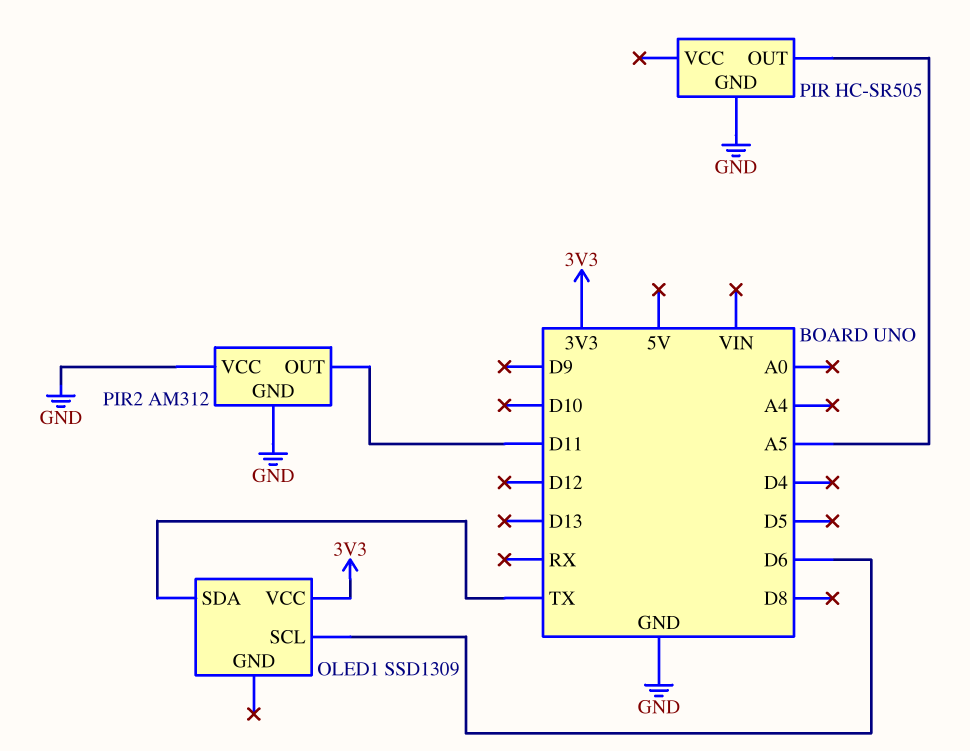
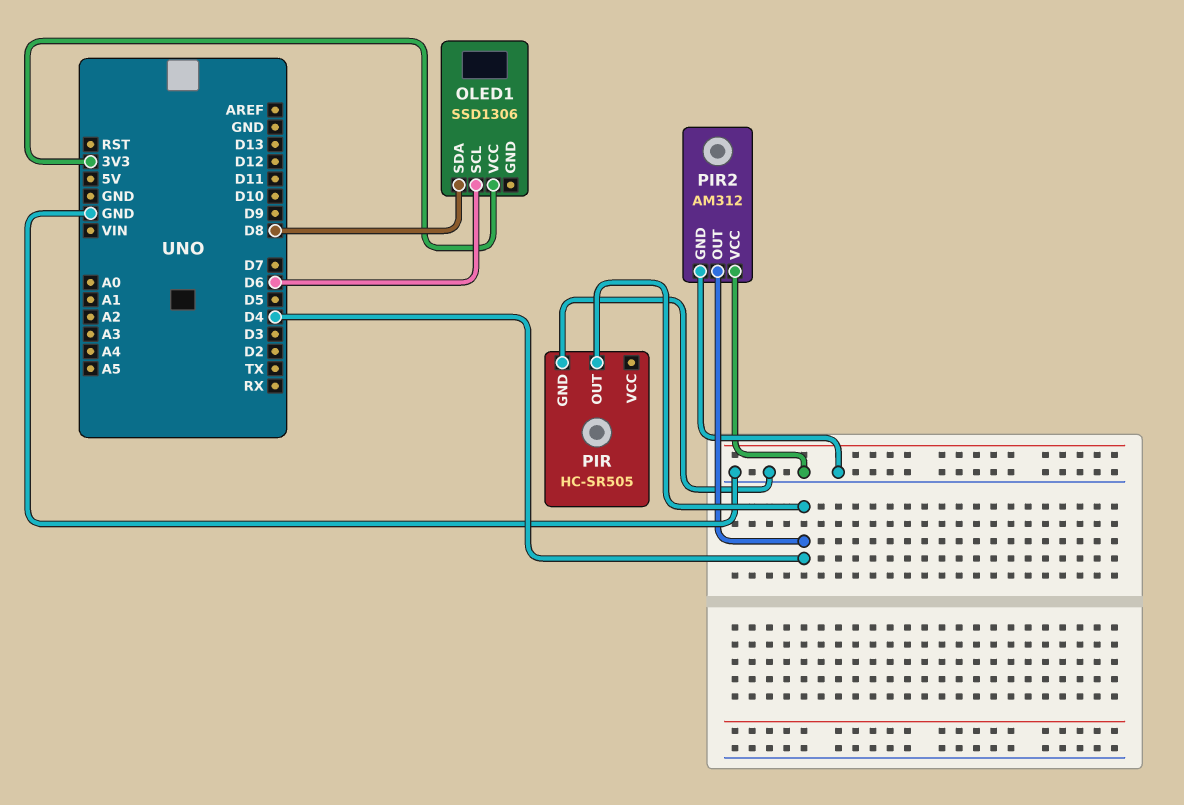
OLED1: SSD1309 -> SSD1306
OLED1 pin SDA: TX -> D8
PIR pin OUT: A5 -> D4
PIR2 pin OUT: D11 -> D4

